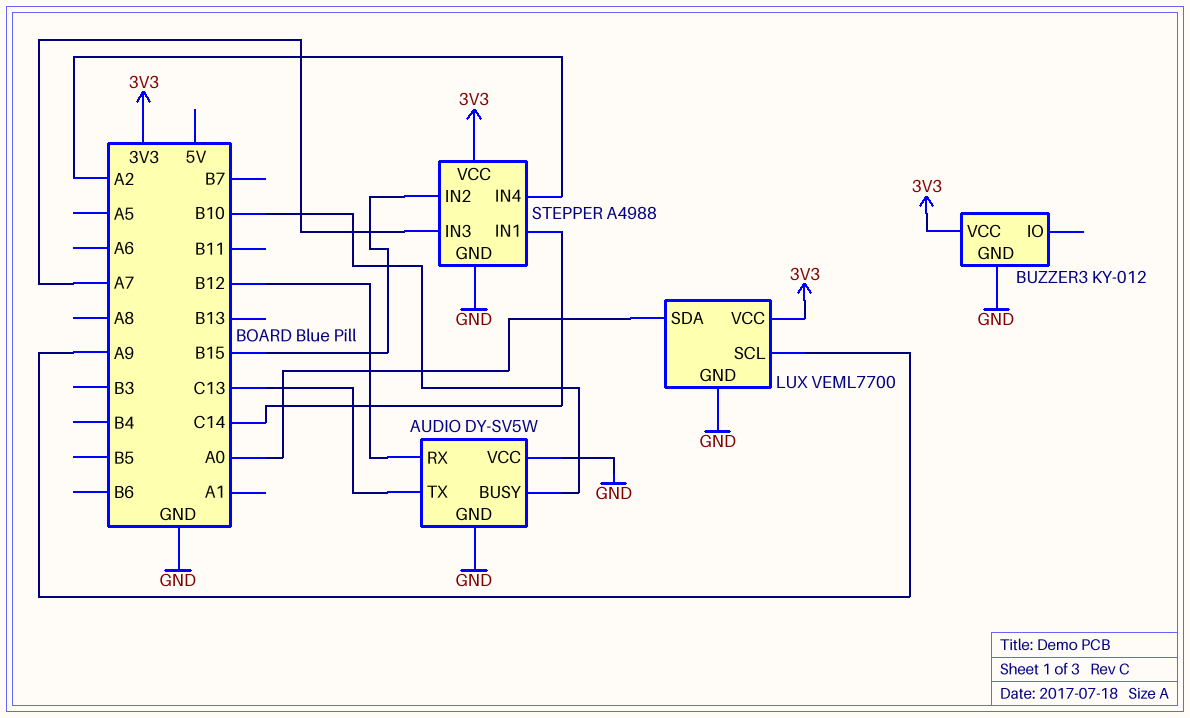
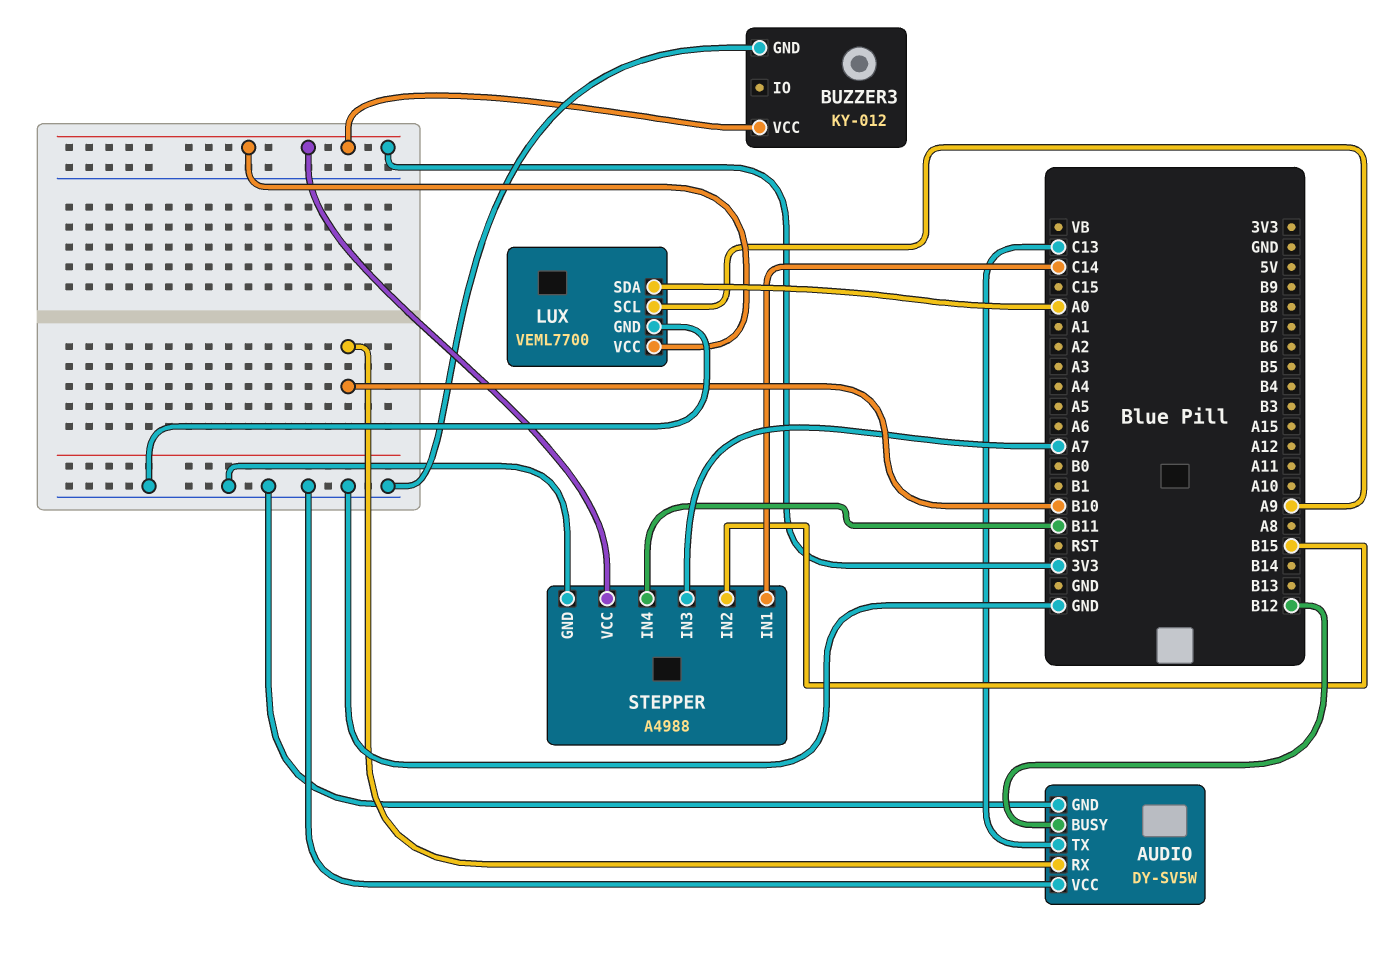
AUDIO pin BUSY: B10 -> B12
AUDIO pin RX: B12 -> B10
STEPPER pin IN4: A2 -> B11

